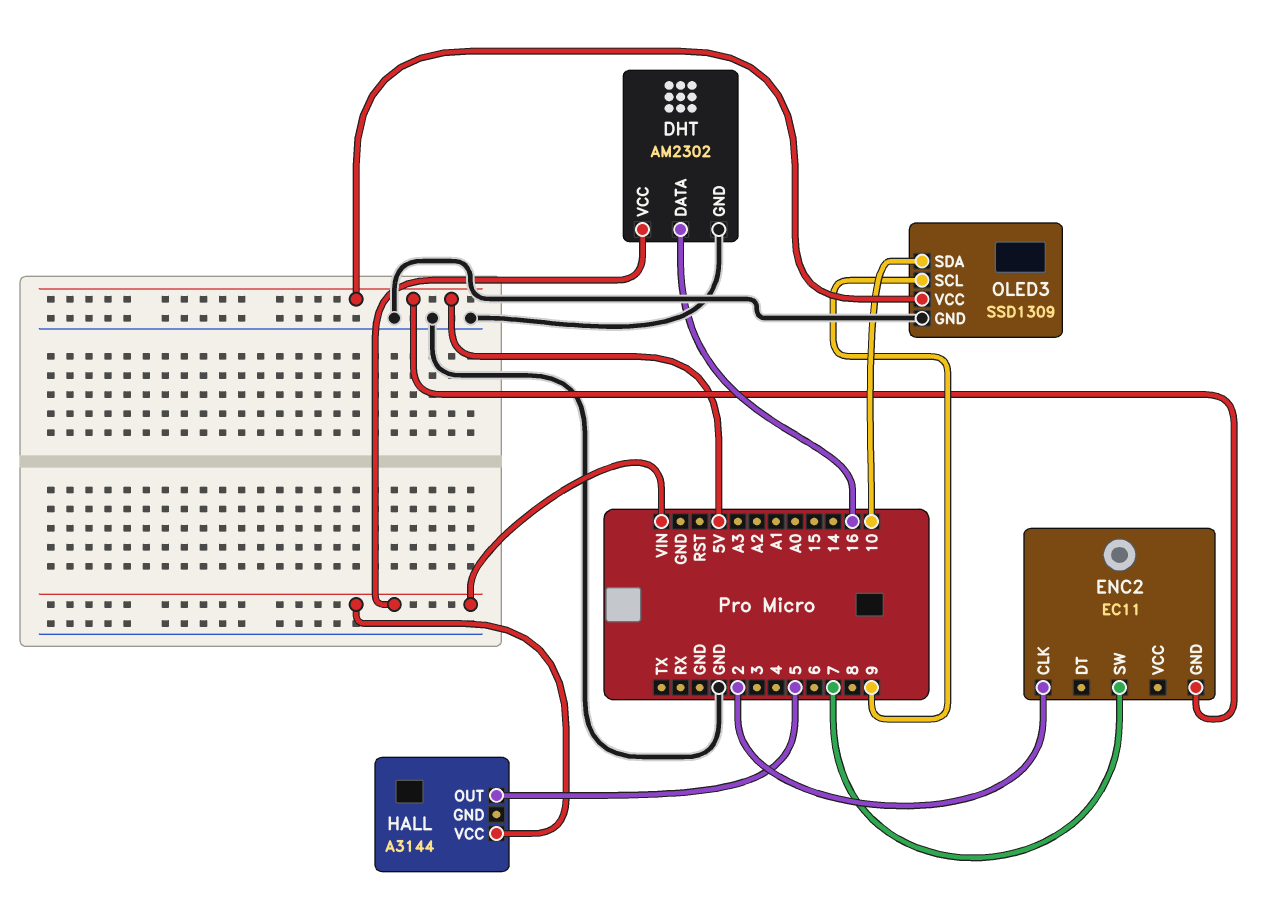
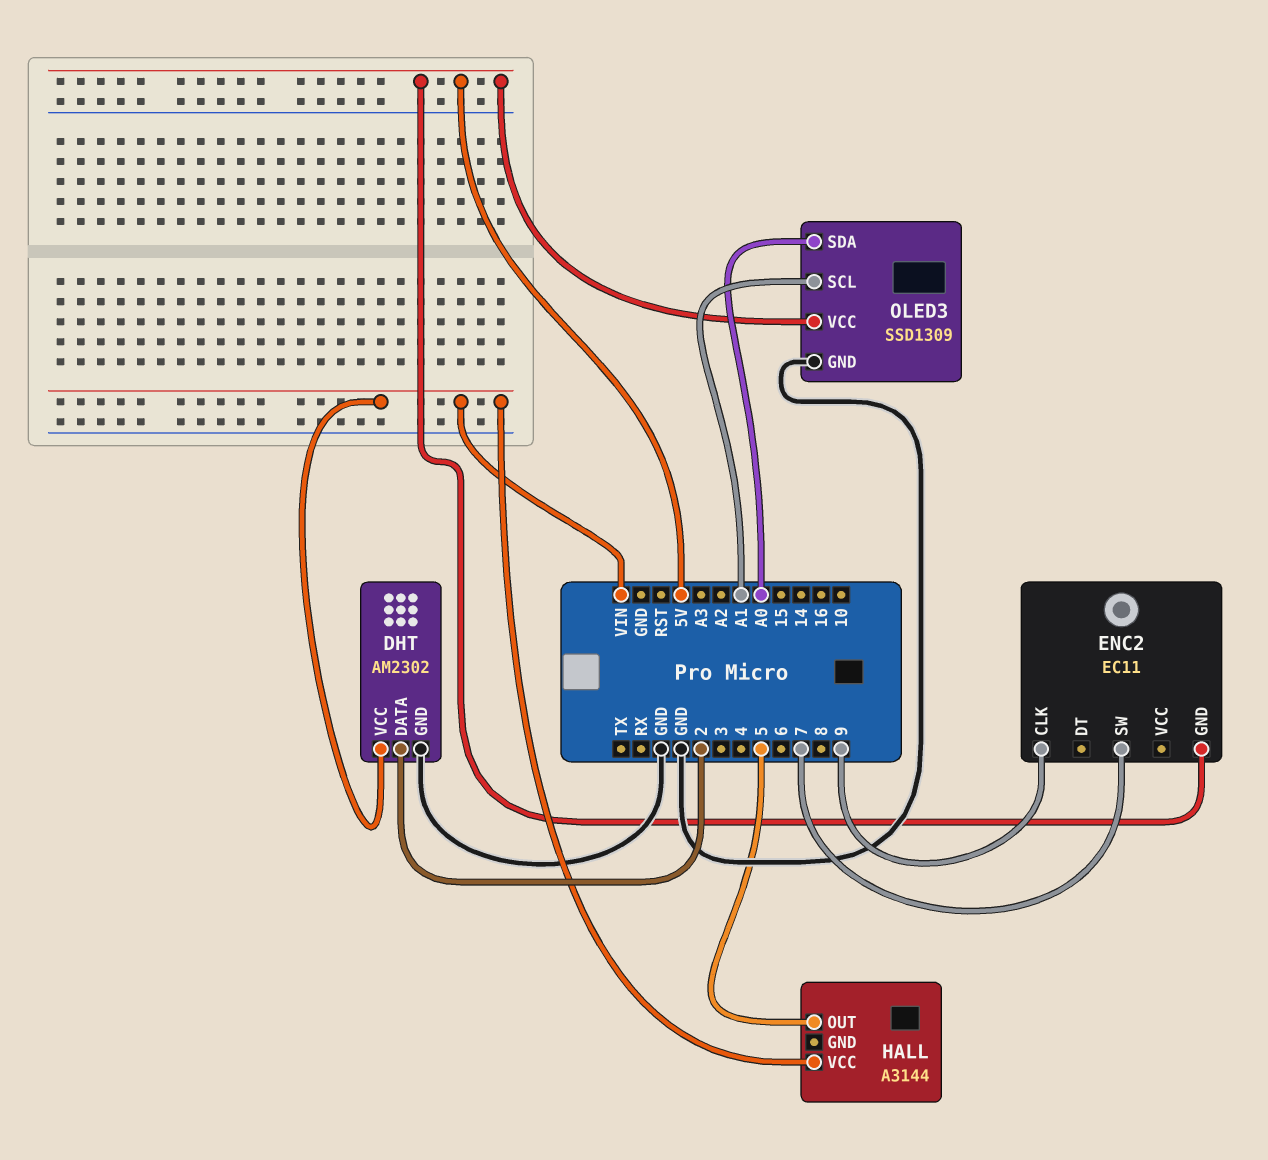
DHT pin DATA: 16 -> 2
ENC2 pin CLK: 2 -> 9
OLED3 pin SCL: 9 -> A1
OLED3 pin SDA: 10 -> A0

